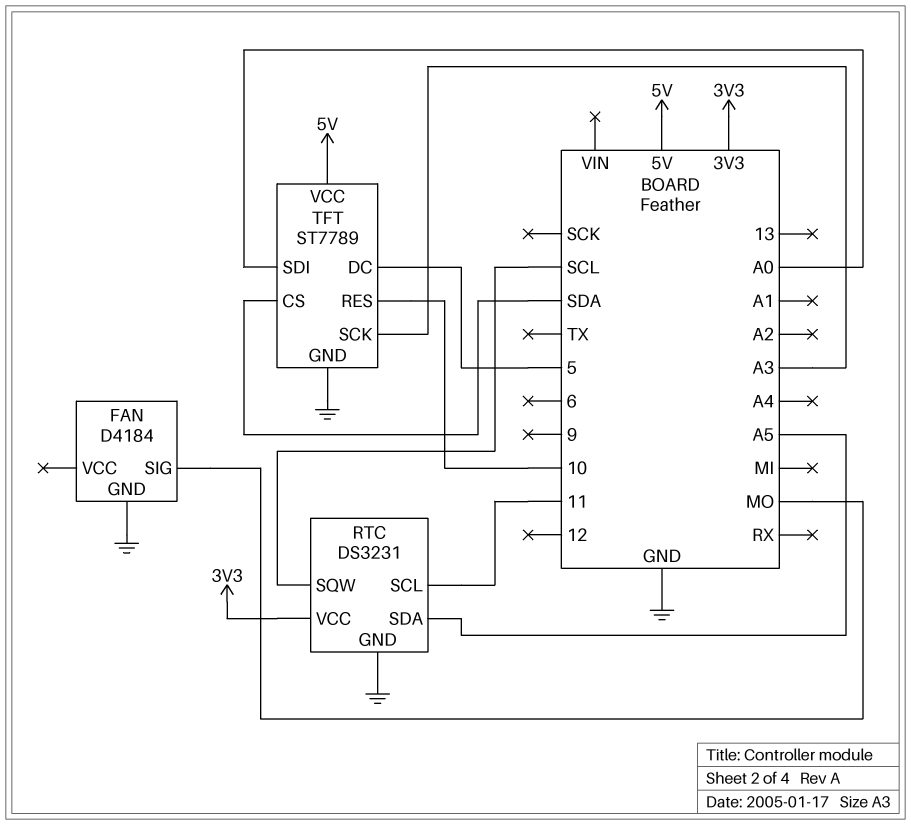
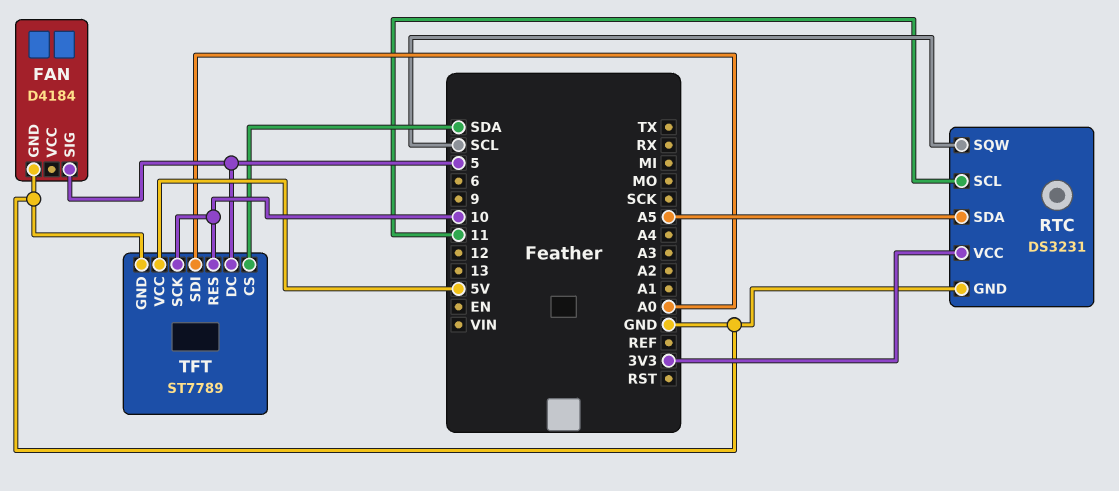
FAN pin SIG: MO -> 5
TFT pin SCK: A3 -> 10

